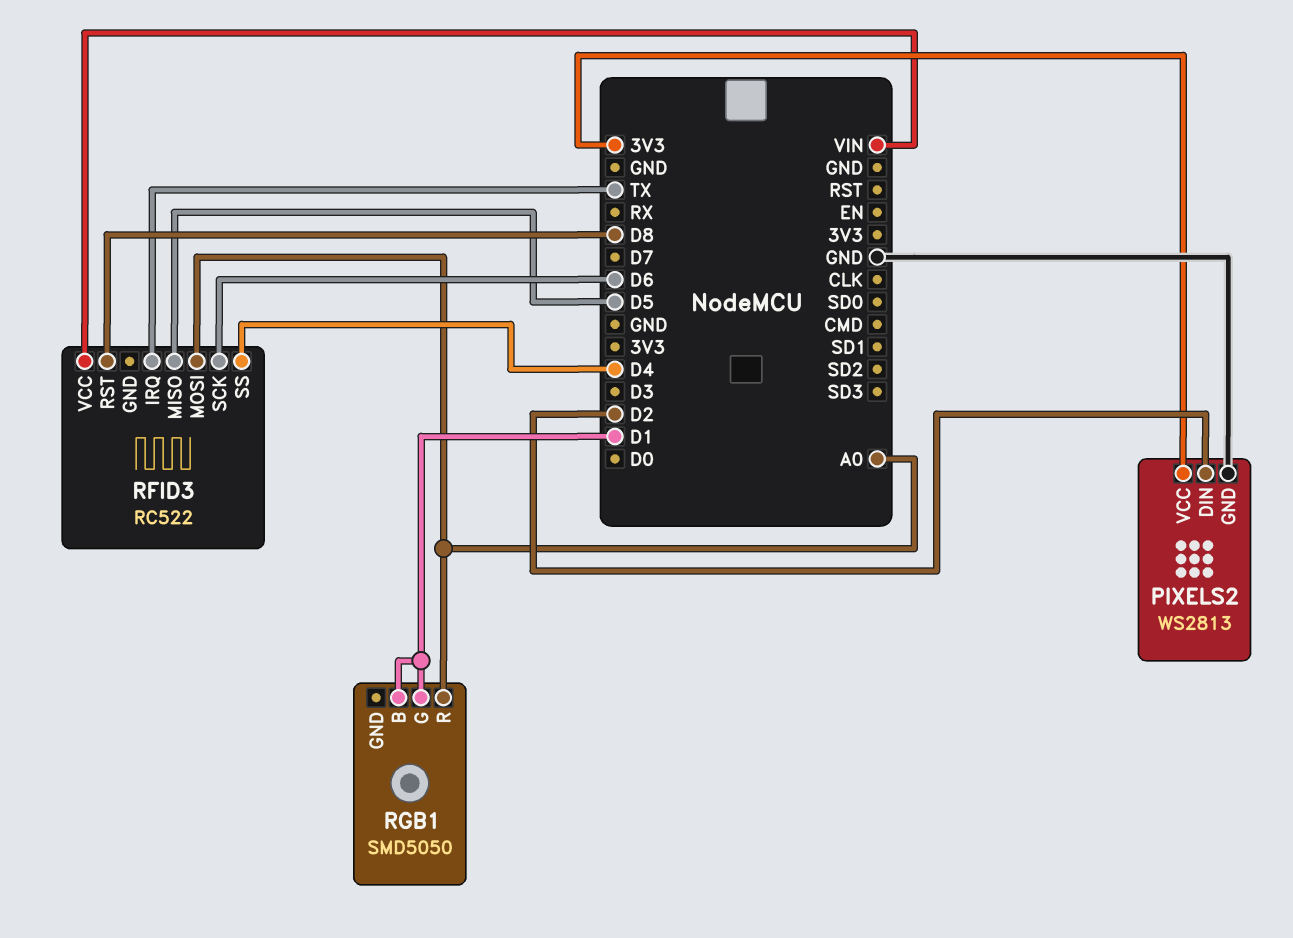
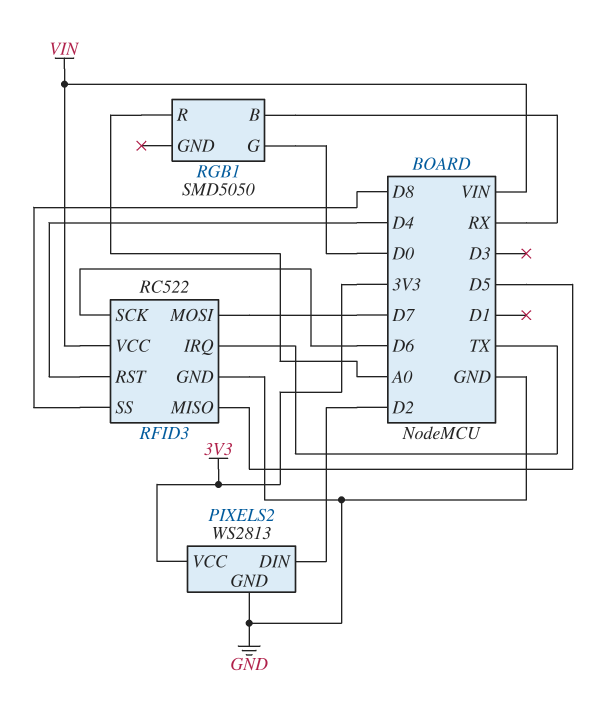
RFID3 pin GND: none -> GND
RFID3 pin MOSI: A0 -> D7
RFID3 pin RST: D8 -> D4
RFID3 pin SS: D4 -> D8
RGB1 pin B: D1 -> RX
RGB1 pin G: D1 -> D0

